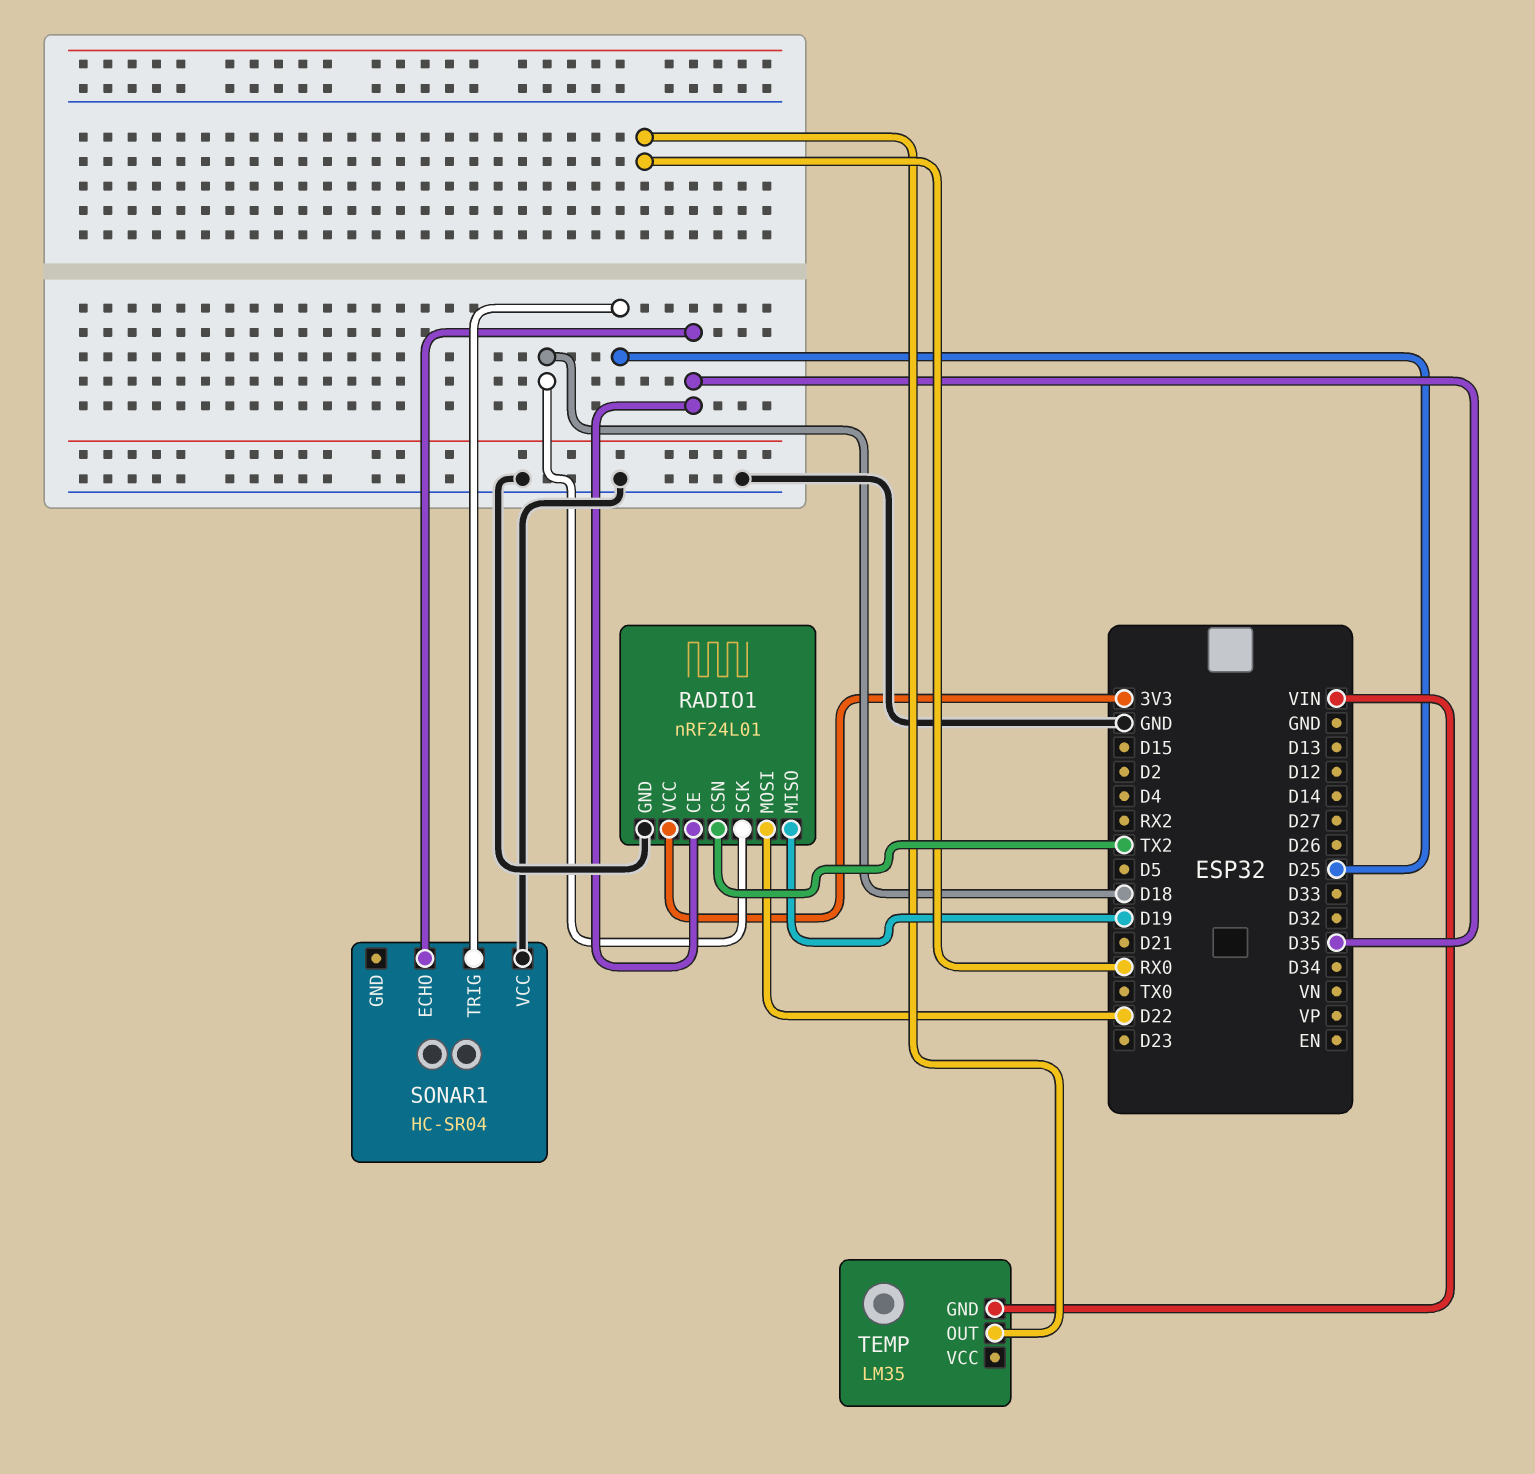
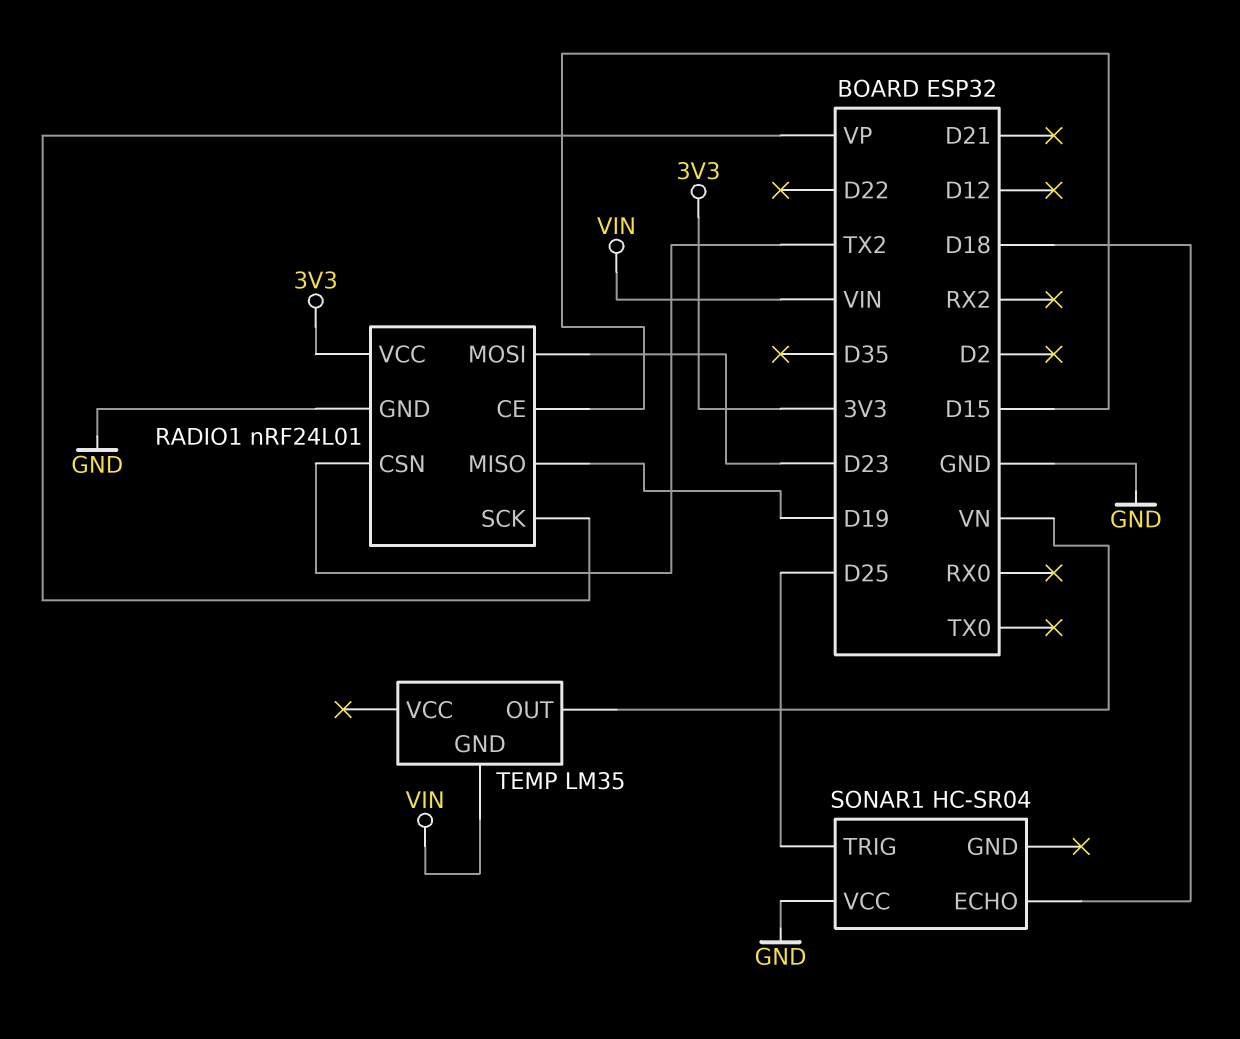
RADIO1 pin CE: D35 -> D15
RADIO1 pin MOSI: D22 -> D23
RADIO1 pin SCK: D18 -> VP
SONAR1 pin ECHO: D35 -> D18
TEMP pin OUT: RX0 -> VN

